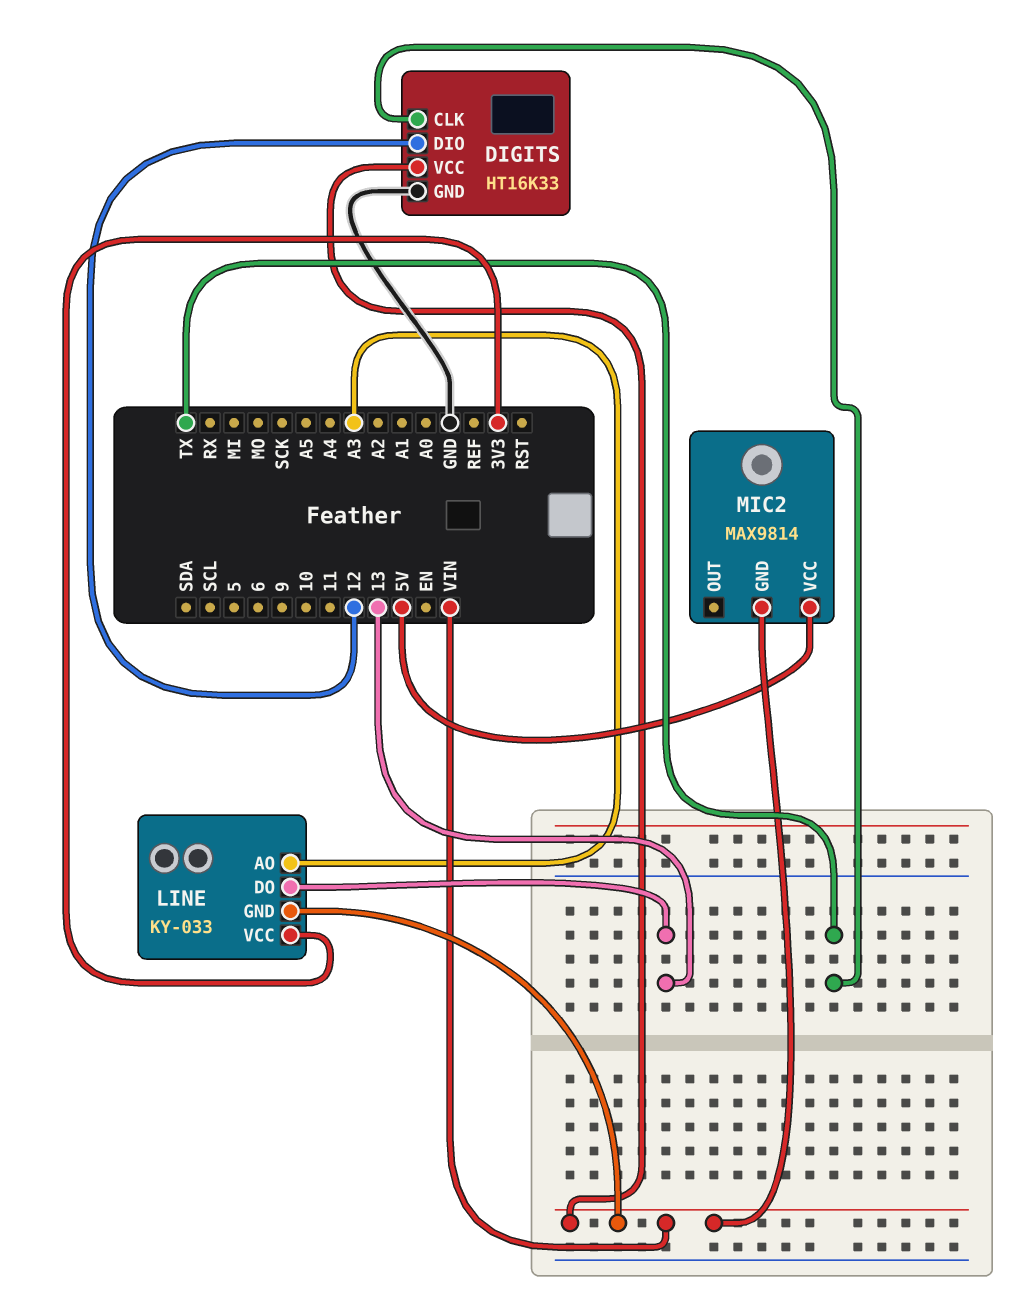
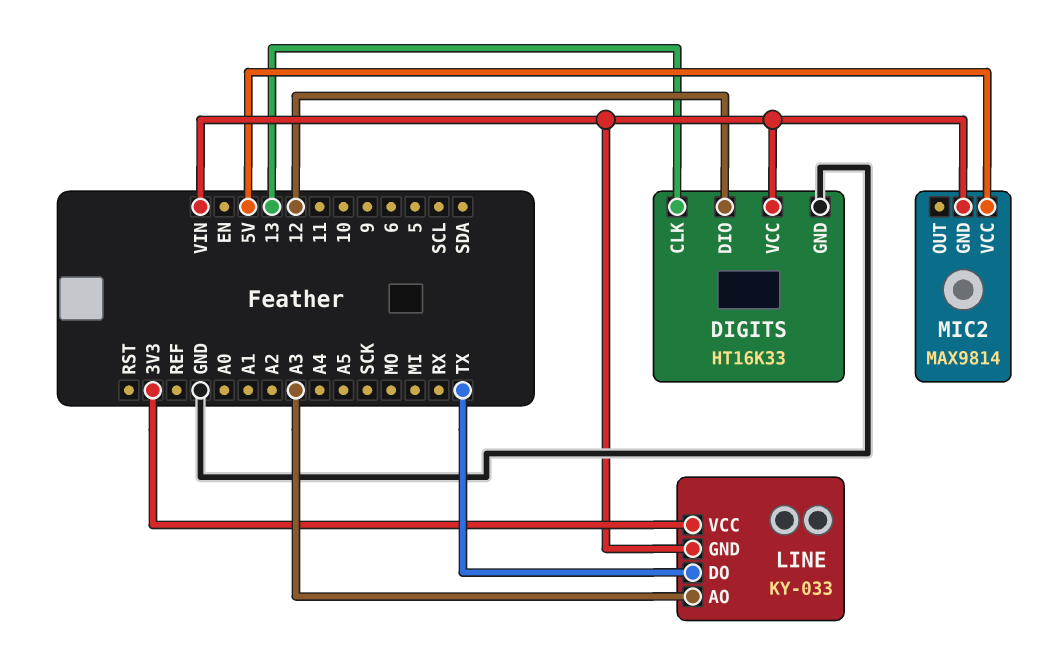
DIGITS pin CLK: TX -> 13
LINE pin DO: 13 -> TX

